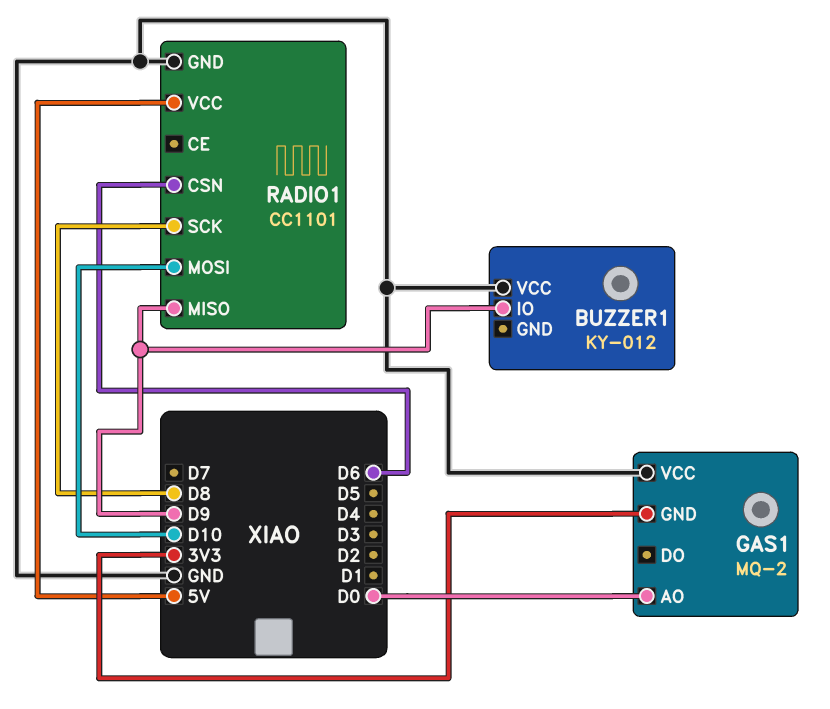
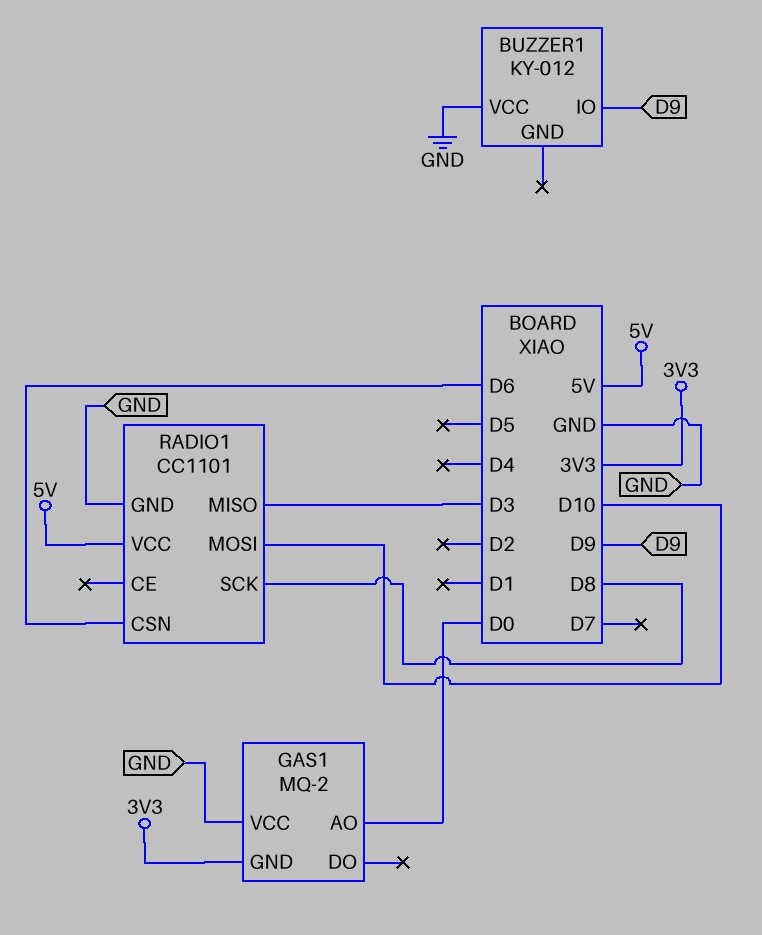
RADIO1 pin MISO: D9 -> D3

